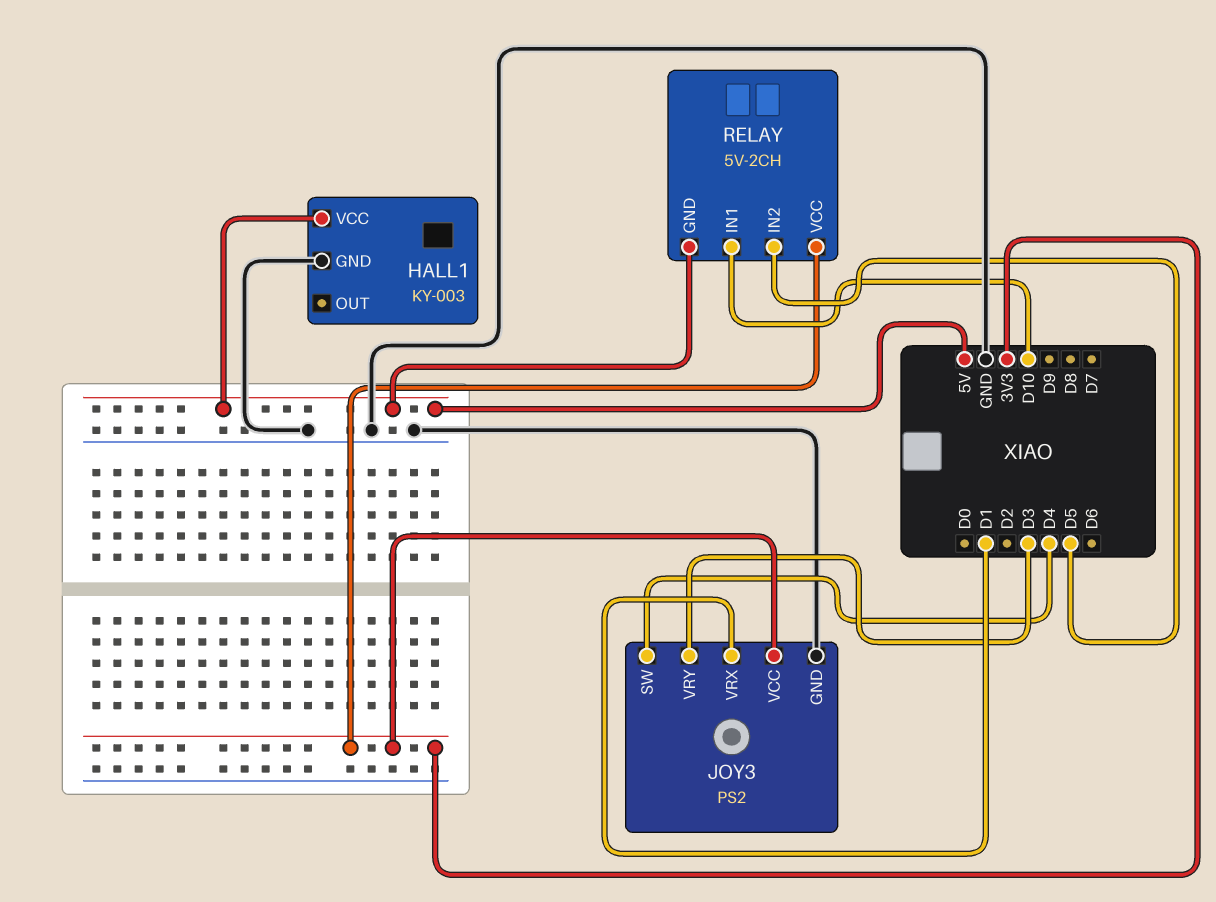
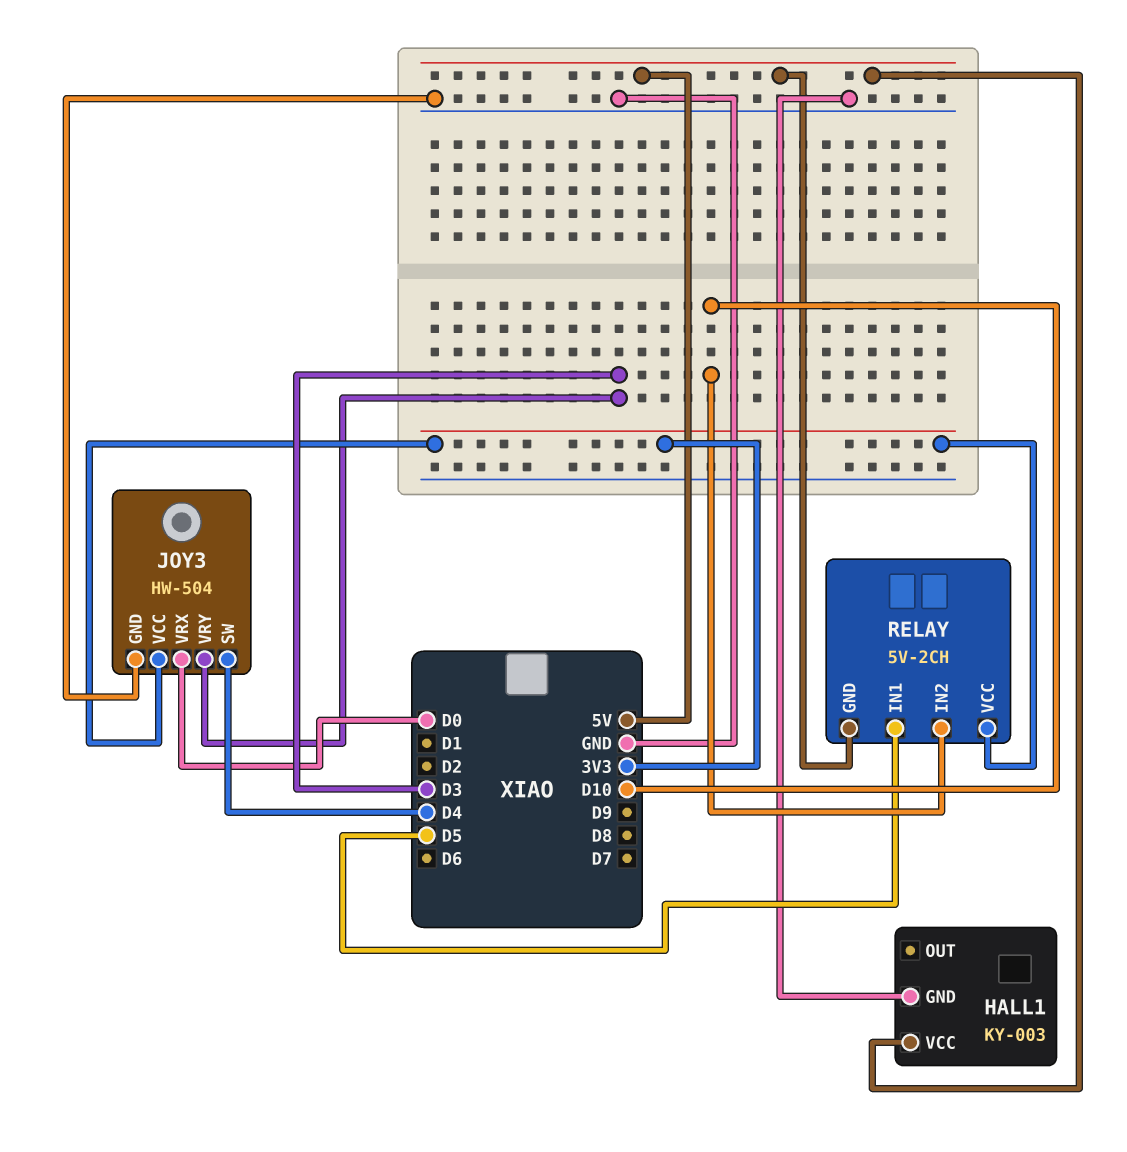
JOY3: PS2 -> HW-504
JOY3 pin VRX: D1 -> D0
RELAY pin IN1: D10 -> D5
RELAY pin IN2: D5 -> D10

